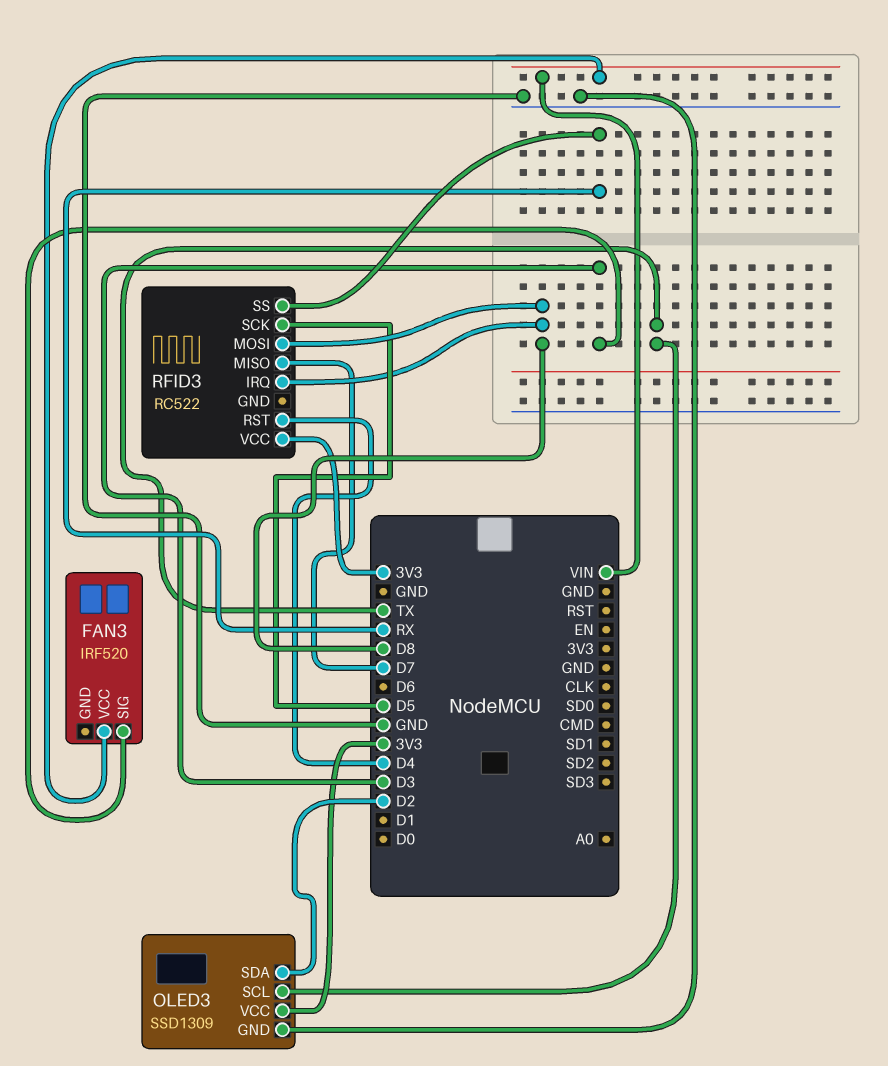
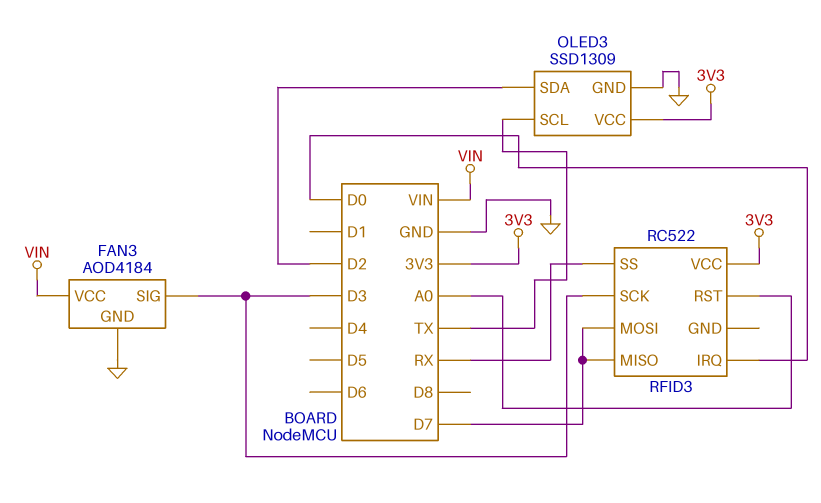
FAN3: IRF520 -> AOD4184
FAN3 pin GND: none -> GND
RFID3 pin IRQ: D8 -> D0
RFID3 pin MOSI: D8 -> D7
RFID3 pin RST: D4 -> A0
RFID3 pin SCK: D5 -> D3

